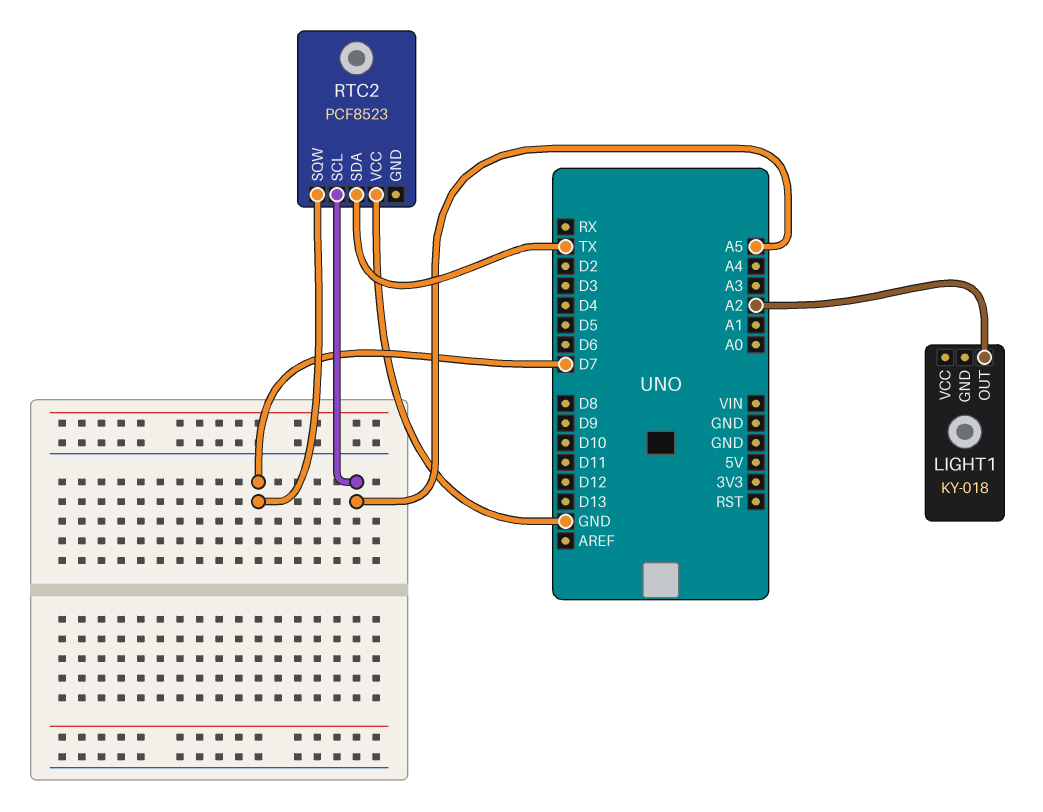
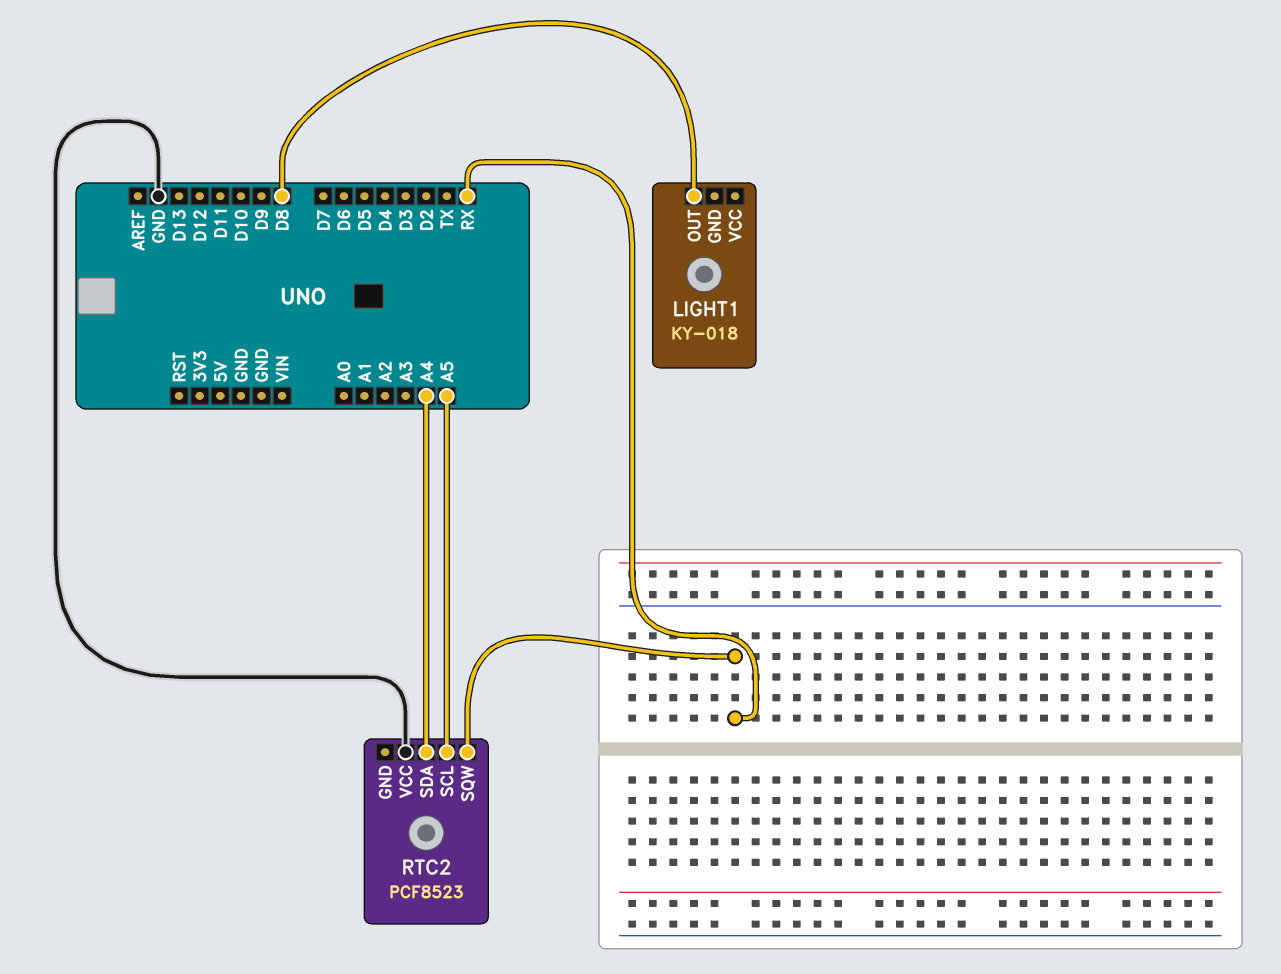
LIGHT1 pin OUT: A2 -> D8
RTC2 pin SDA: TX -> A4
RTC2 pin SQW: D7 -> RX

